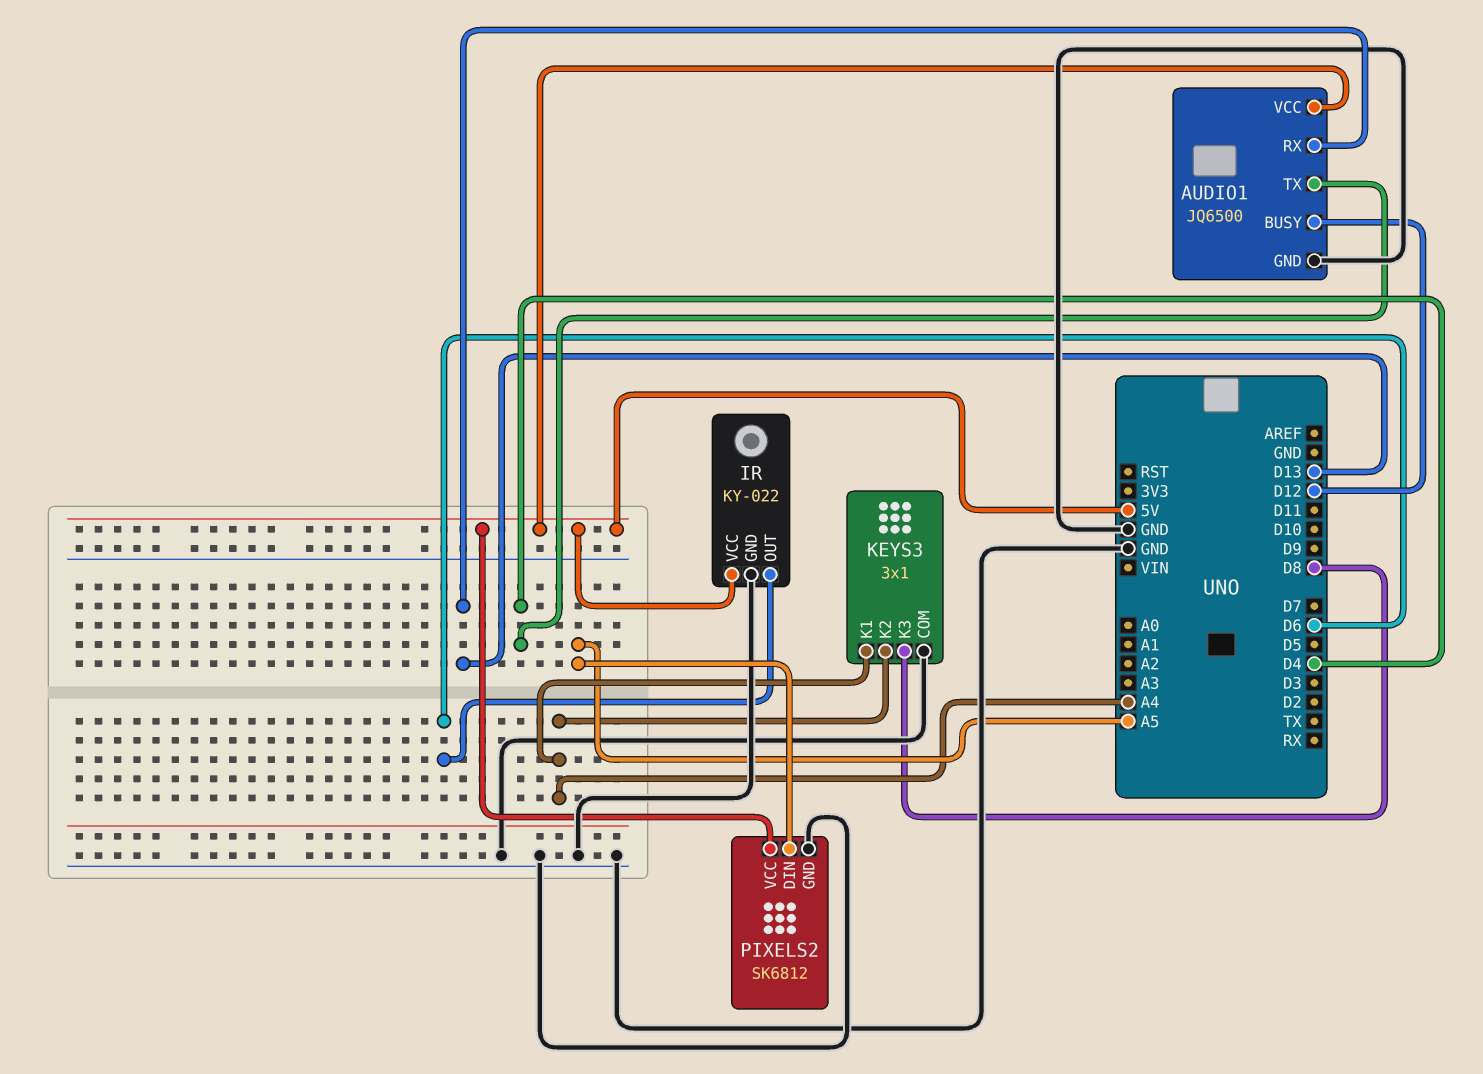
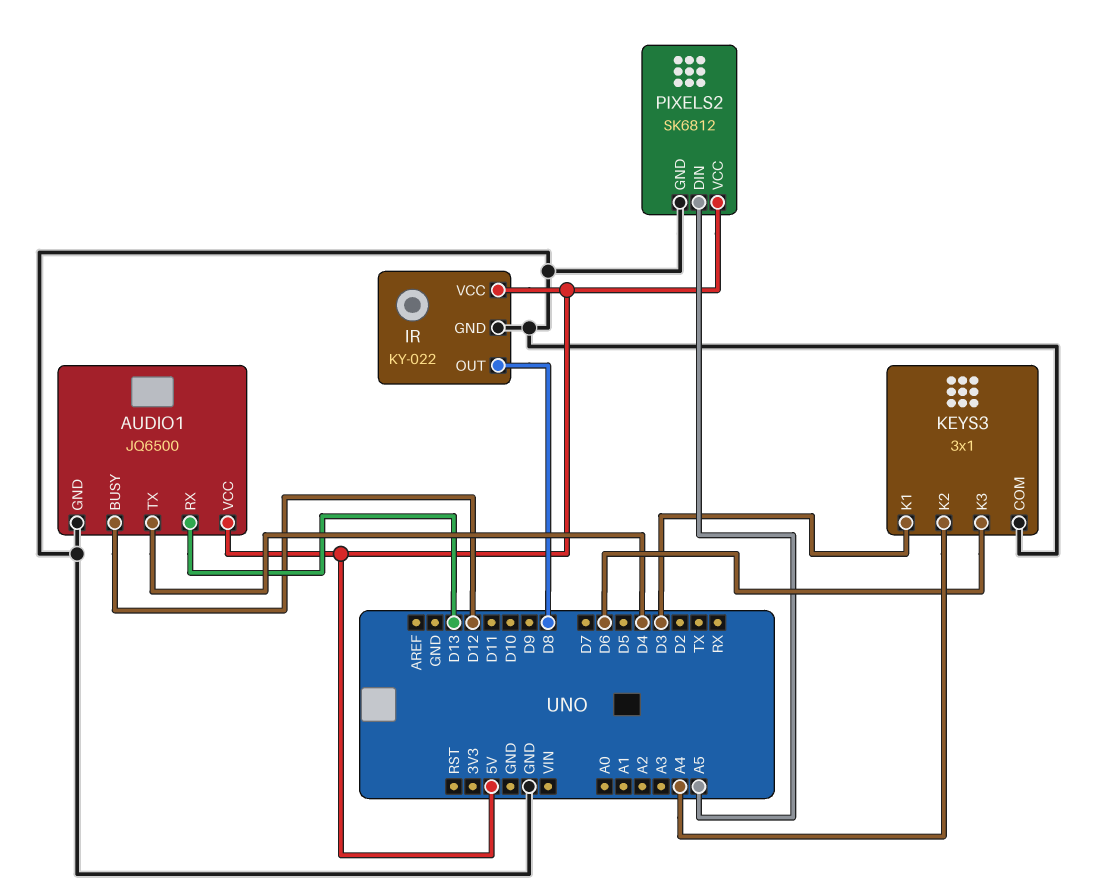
IR pin OUT: D6 -> D8
KEYS3 pin K1: A4 -> D3
KEYS3 pin K3: D8 -> D6

